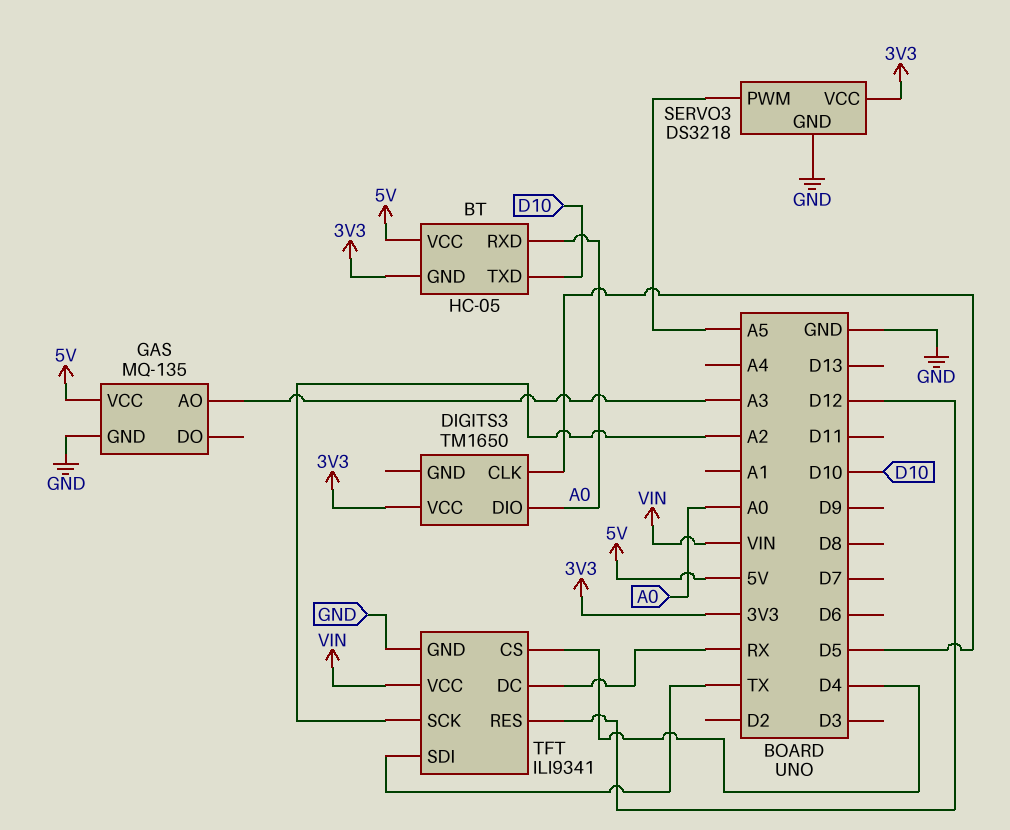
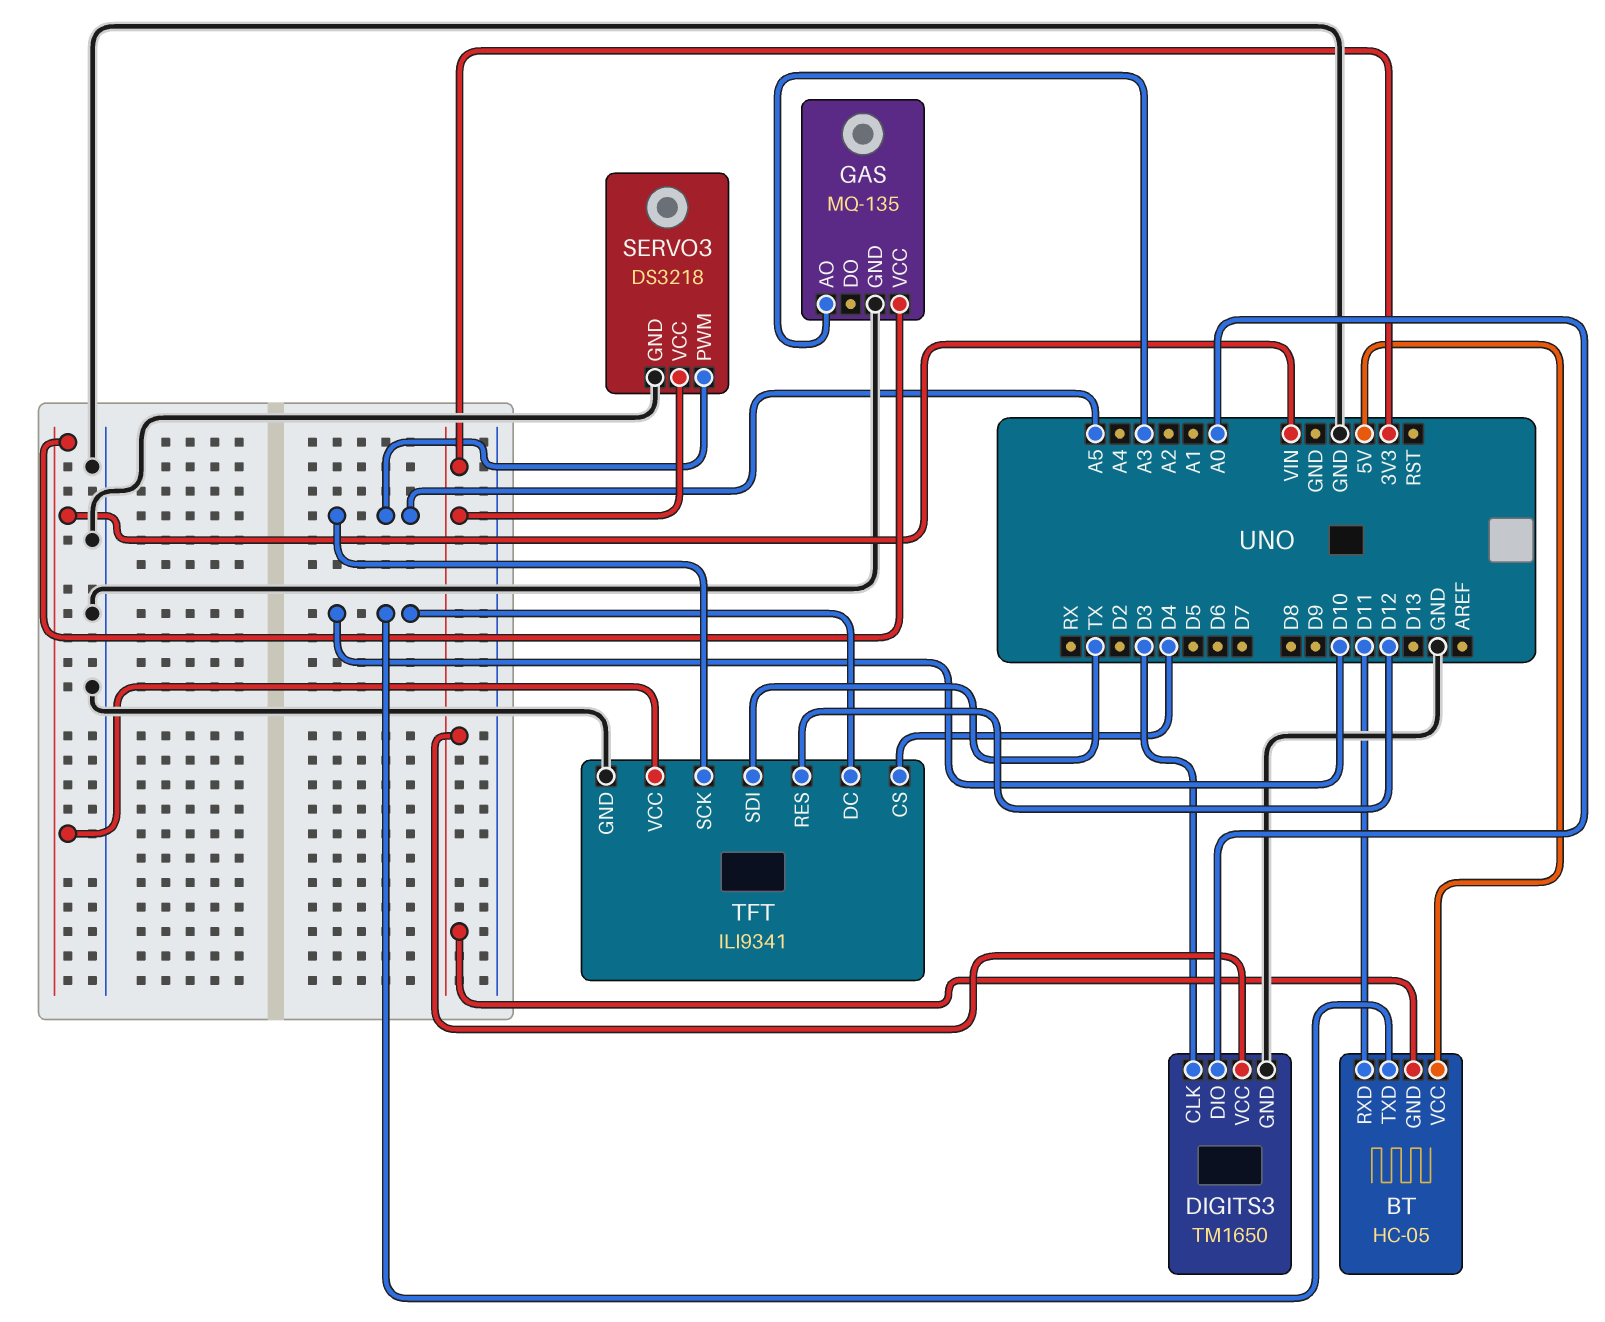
BT pin RXD: A0 -> D11
DIGITS3 pin CLK: D5 -> D3
DIGITS3 pin GND: none -> GND
GAS pin VCC: 5V -> VIN
TFT pin DC: RX -> D10
TFT pin SCK: A2 -> A5

